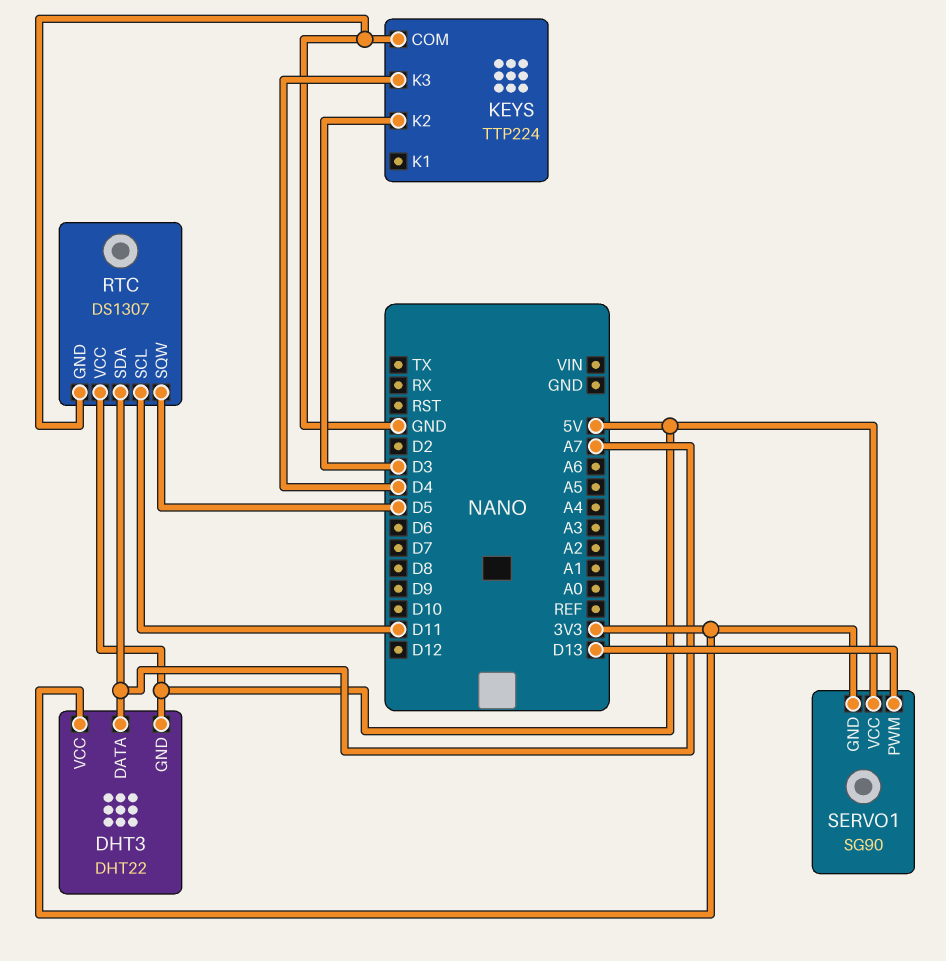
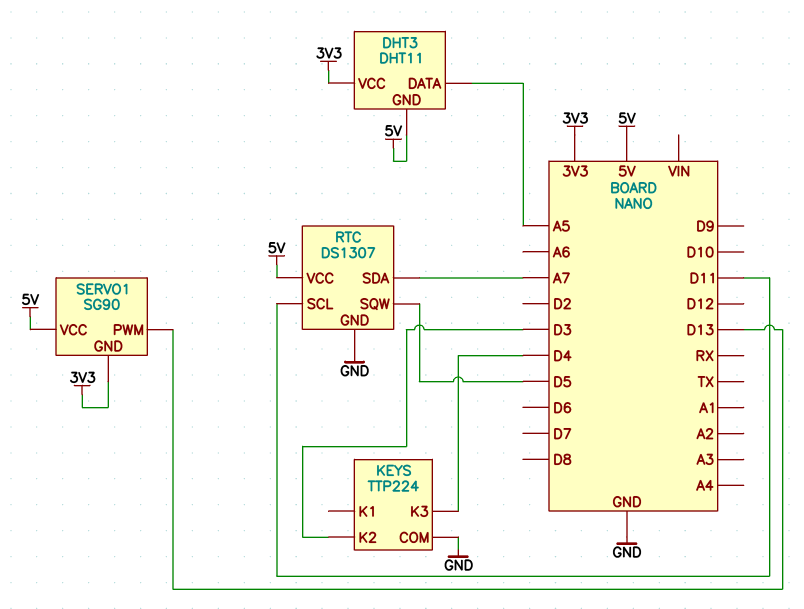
DHT3: DHT22 -> DHT11
DHT3 pin DATA: A7 -> A5

